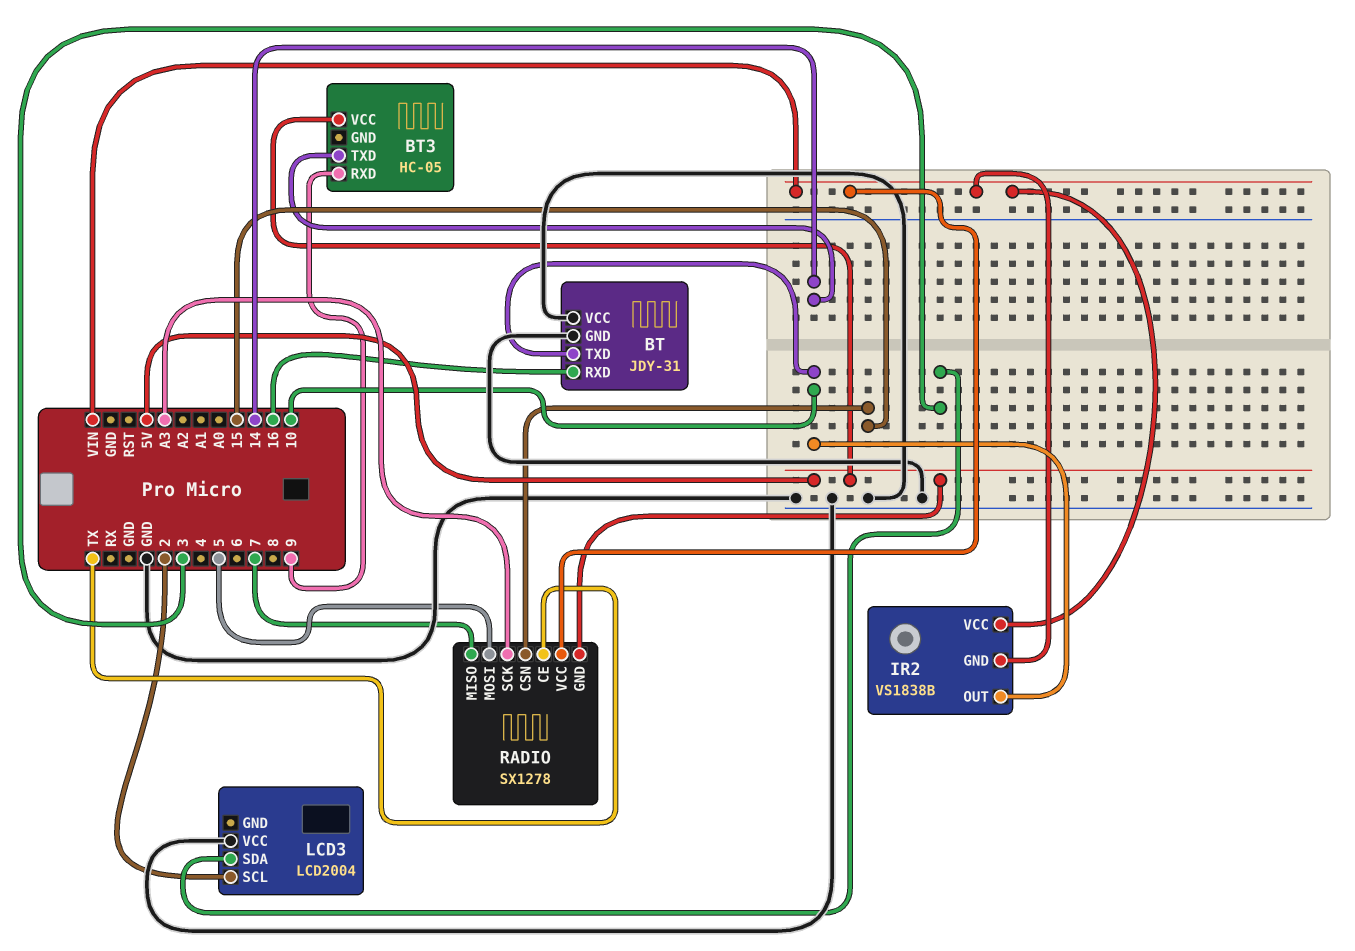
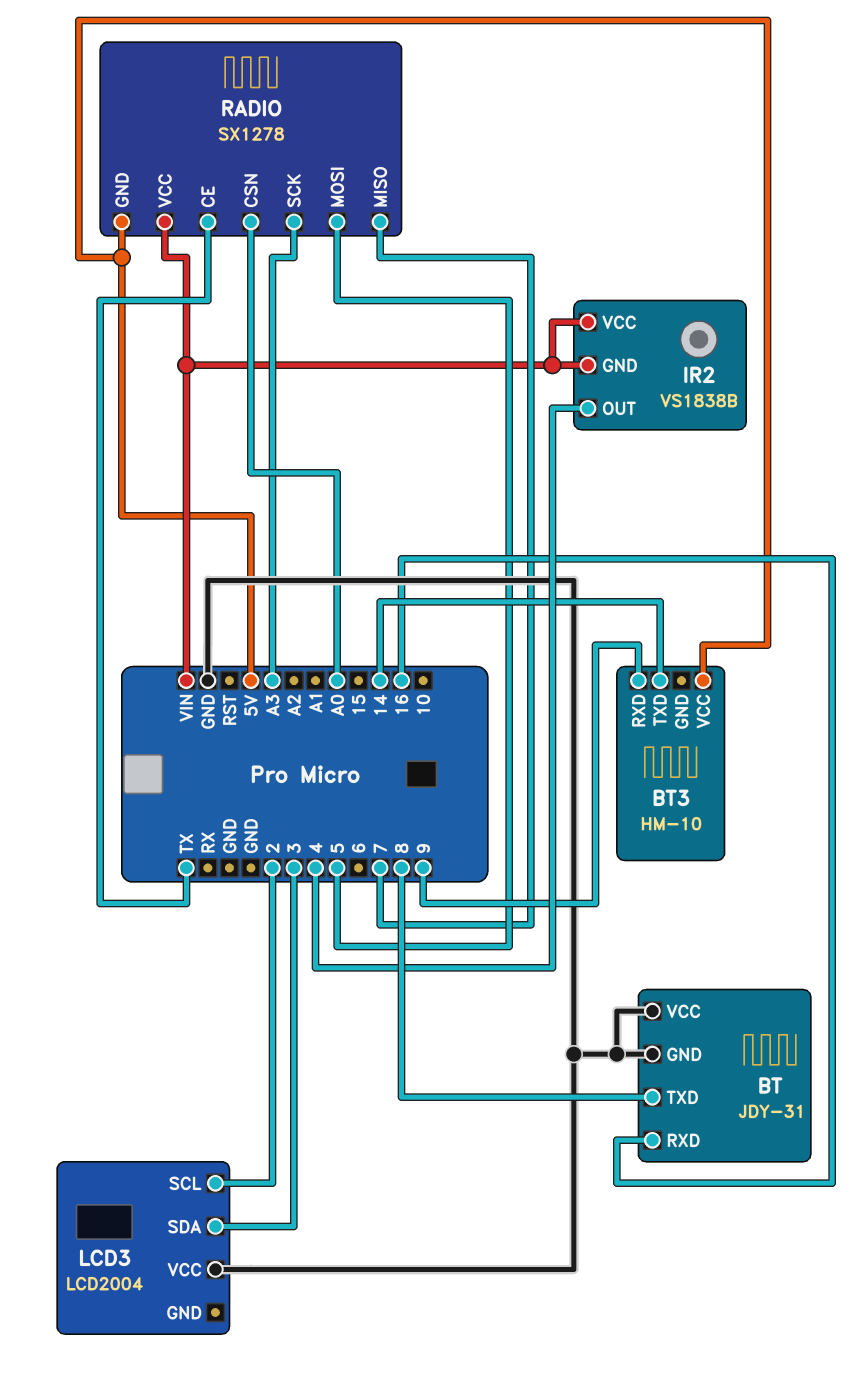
BT pin TXD: 10 -> 8
BT3: HC-05 -> HM-10
IR2 pin OUT: 10 -> 4
RADIO pin CSN: 15 -> A0

